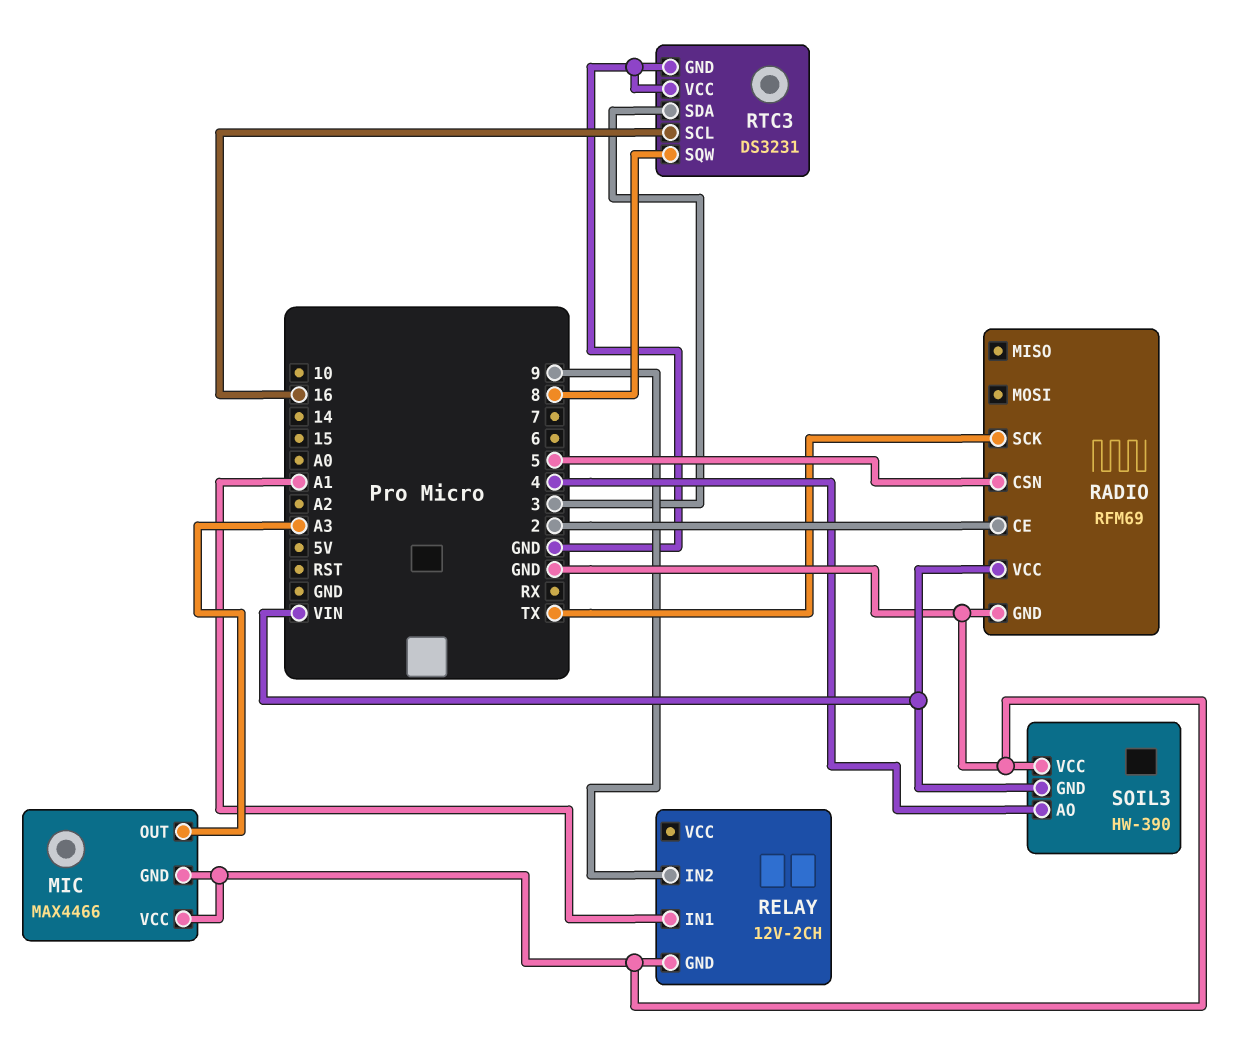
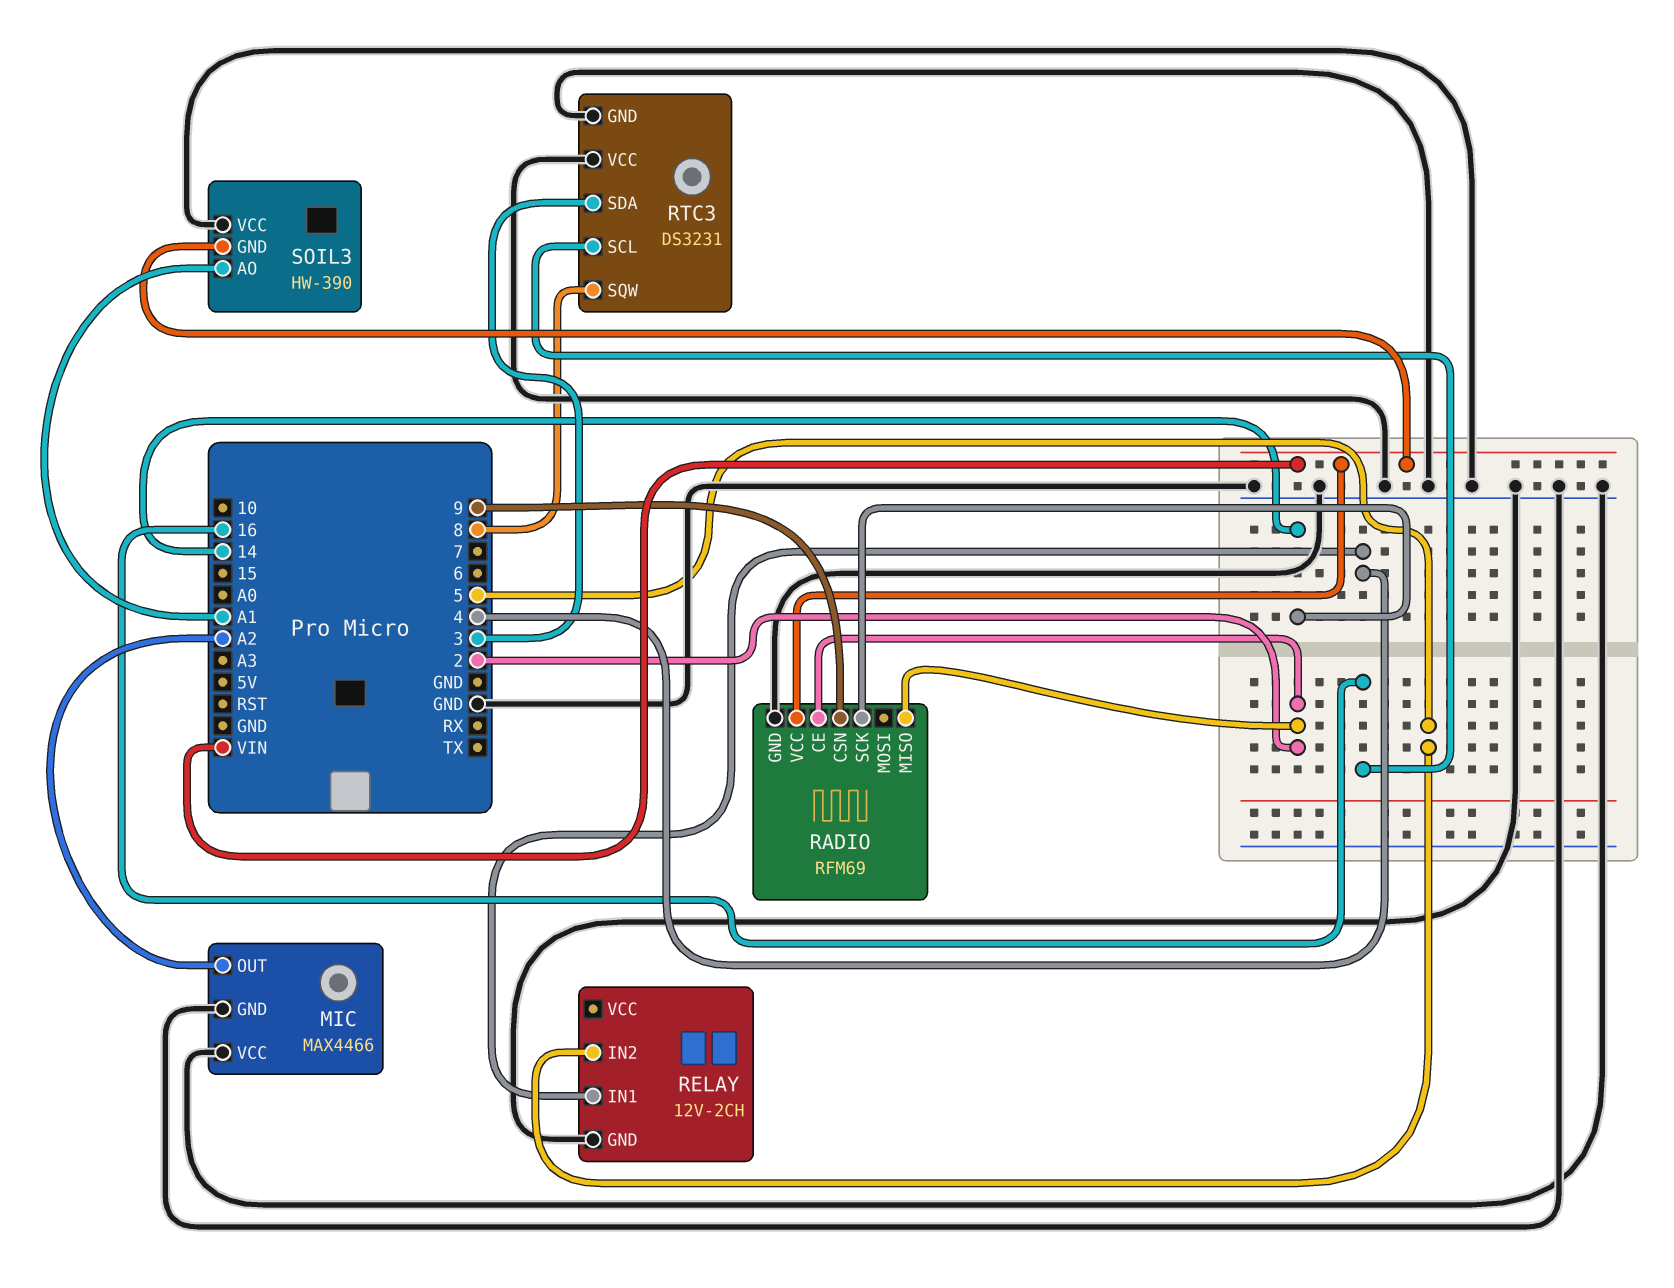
MIC pin OUT: A3 -> A2
RADIO pin CSN: 5 -> 9
RADIO pin MISO: none -> 2
RADIO pin SCK: TX -> 14
RELAY pin IN1: A1 -> 4
RELAY pin IN2: 9 -> 5
SOIL3 pin AO: 4 -> A1

